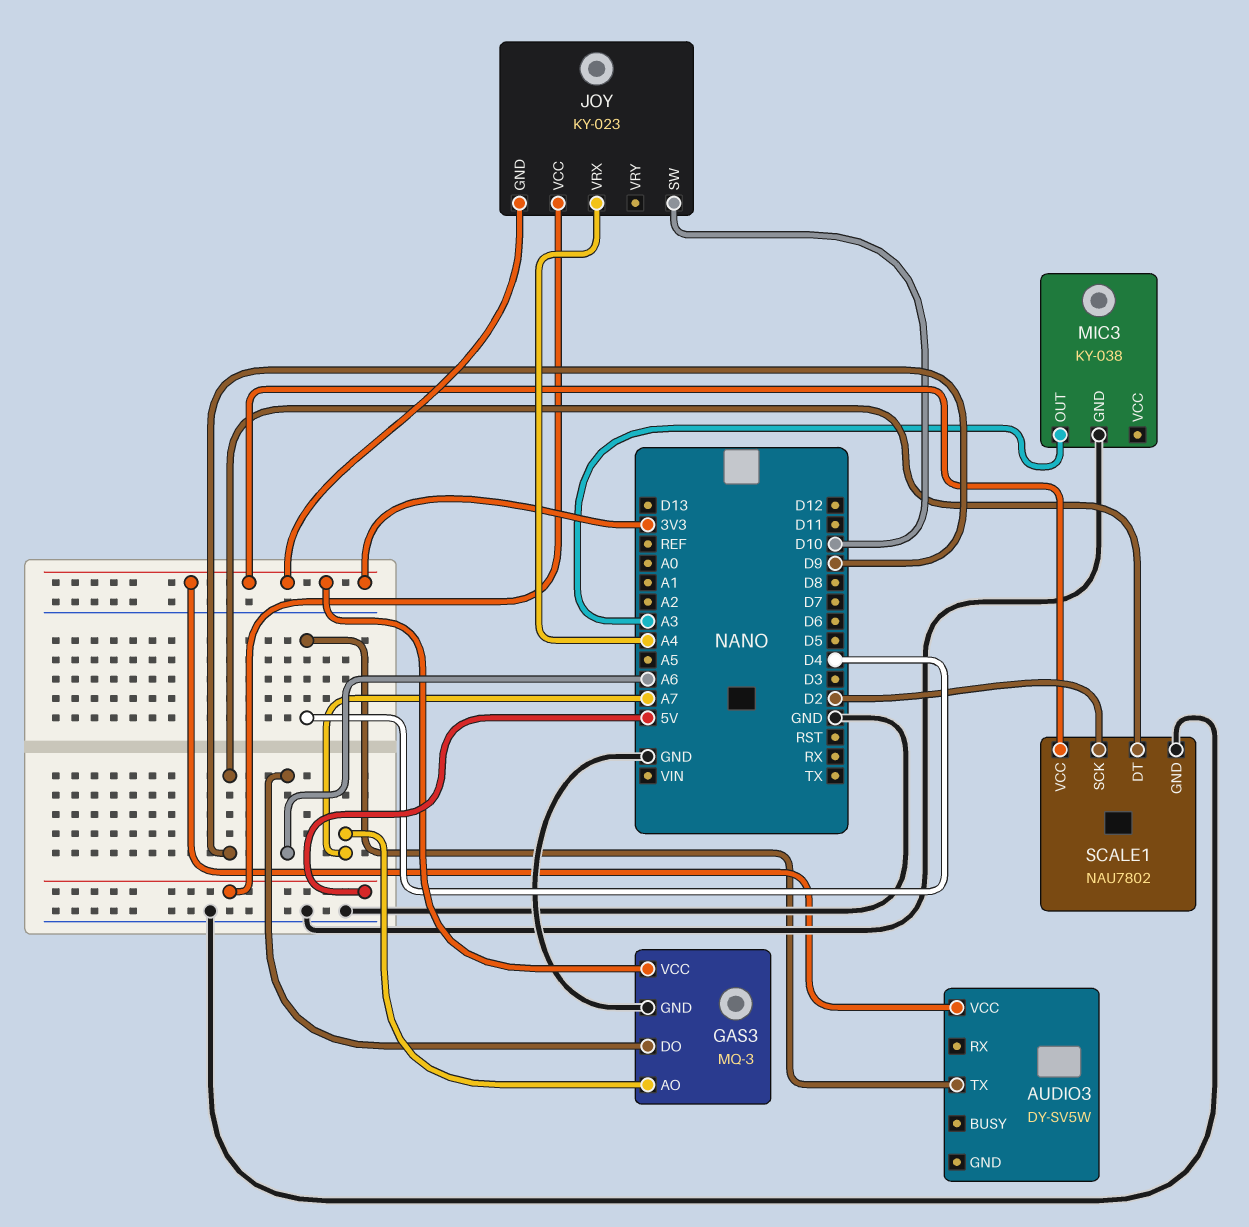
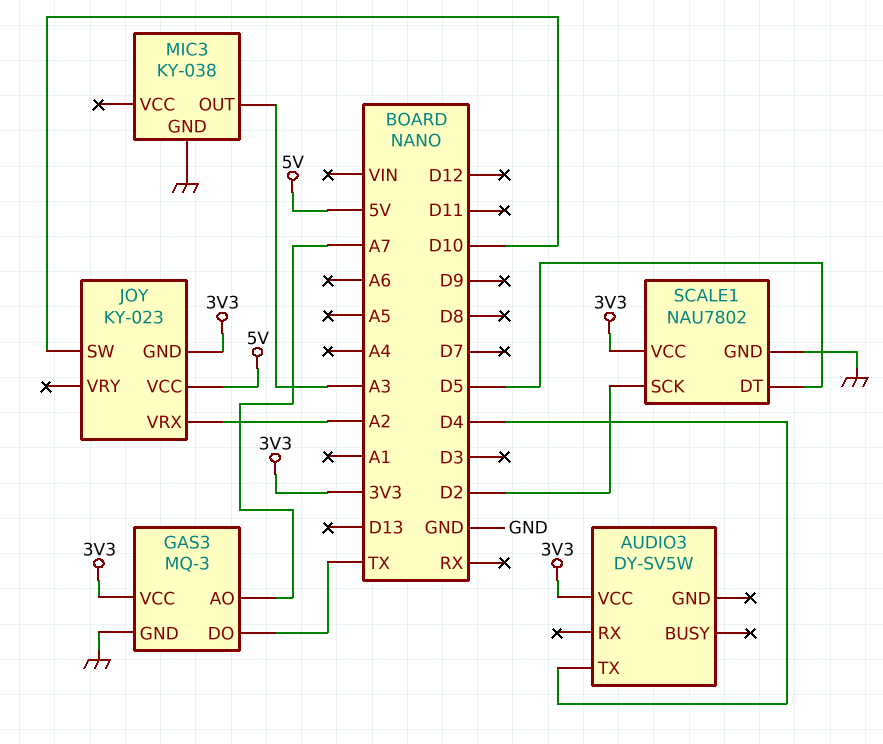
GAS3 pin DO: A6 -> TX
JOY pin VRX: A4 -> A2
SCALE1 pin DT: D9 -> D5

